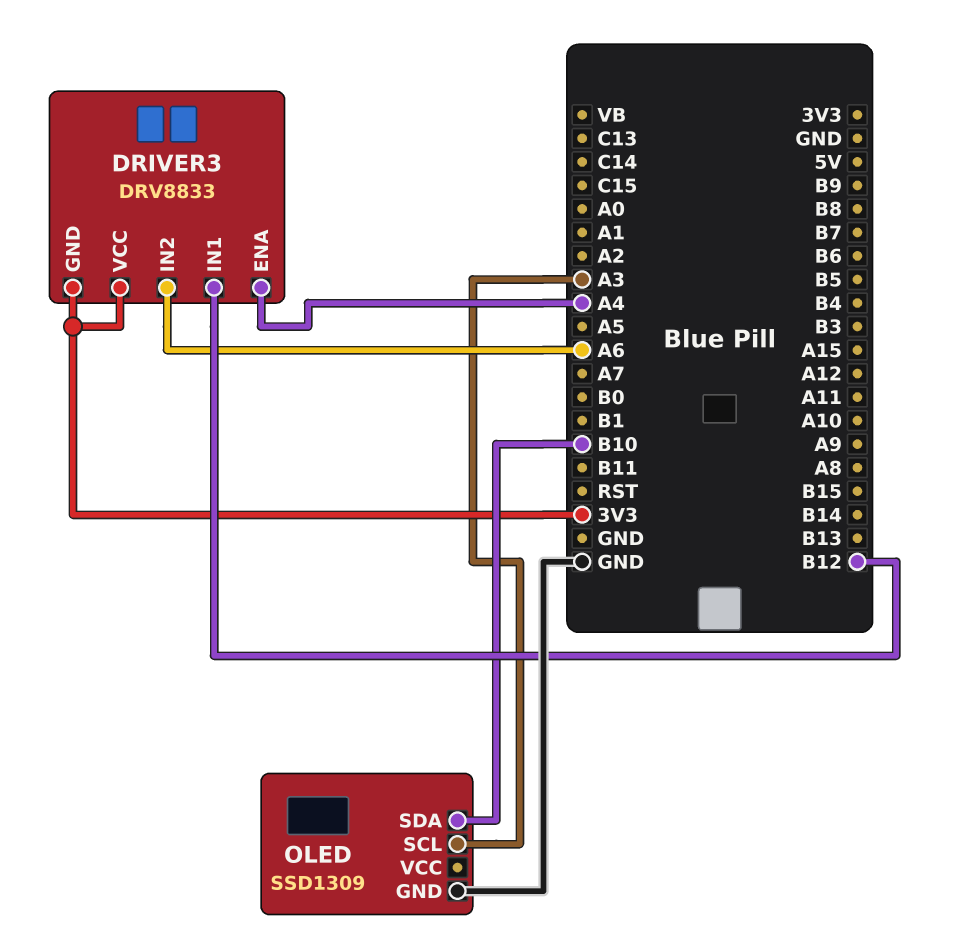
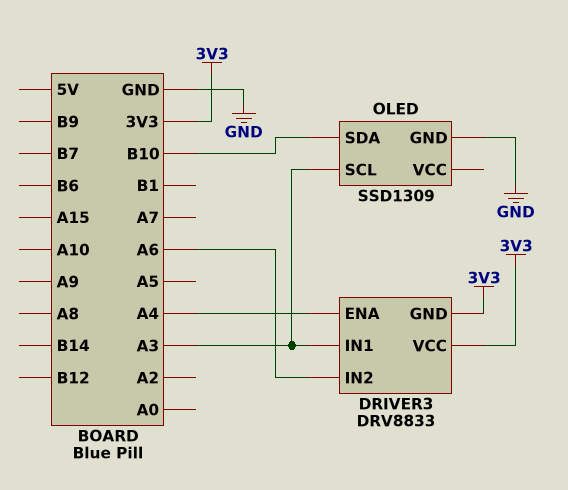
DRIVER3 pin IN1: B12 -> A3

